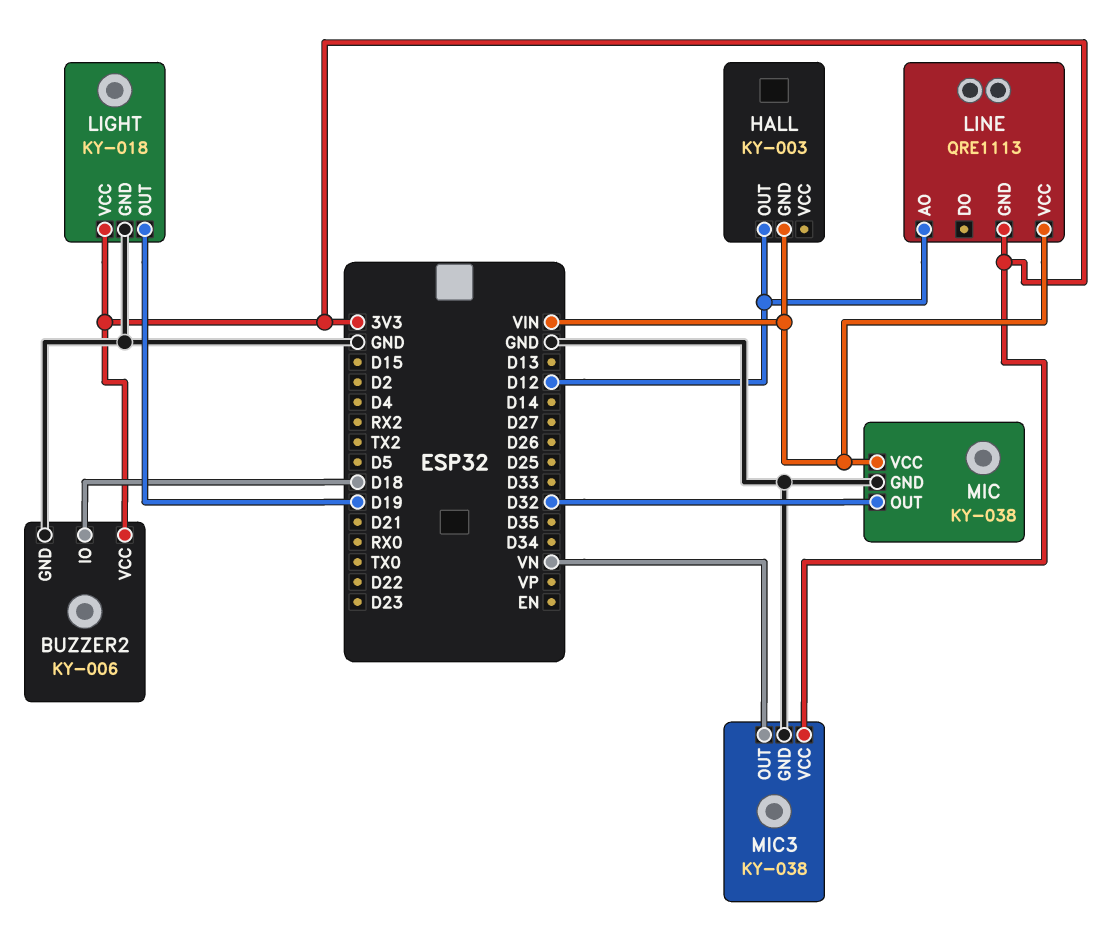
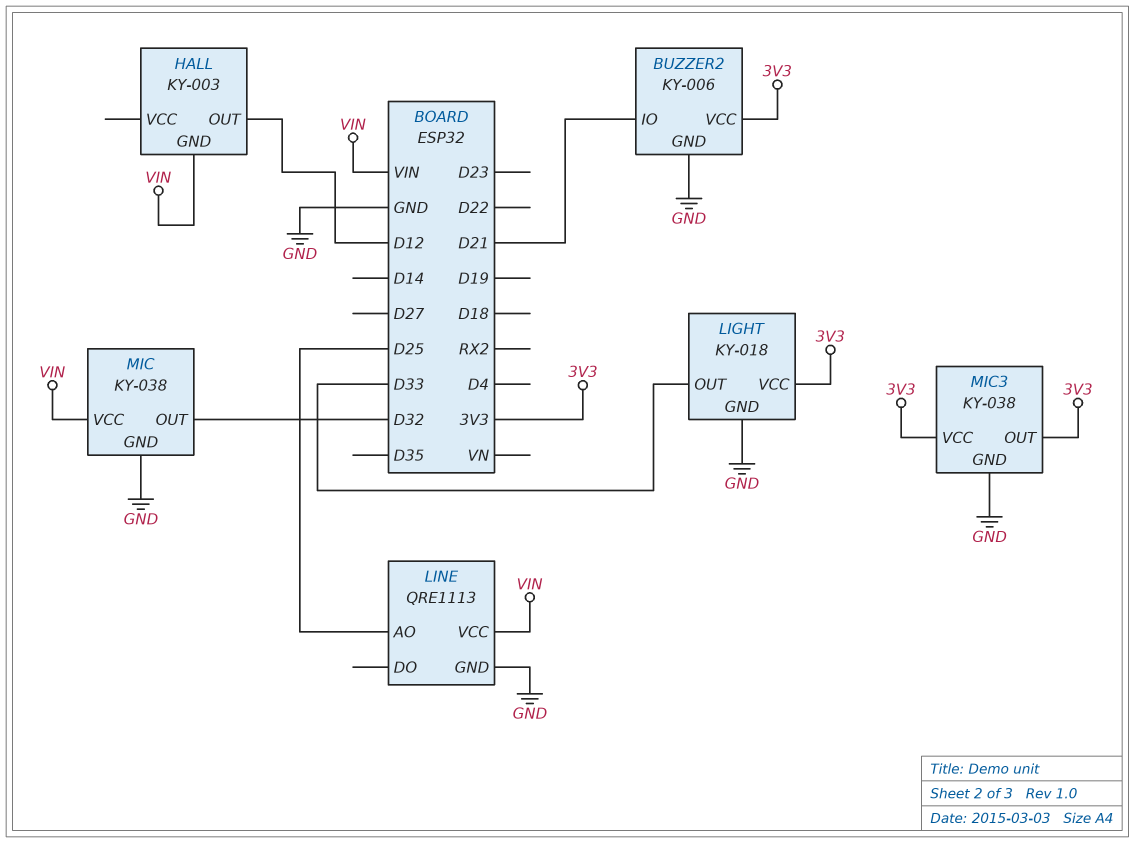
BUZZER2 pin IO: D18 -> D21
LIGHT pin OUT: D19 -> D33
LINE pin AO: D12 -> D25
LINE pin GND: 3V3 -> GND
MIC3 pin OUT: VN -> 3V3

